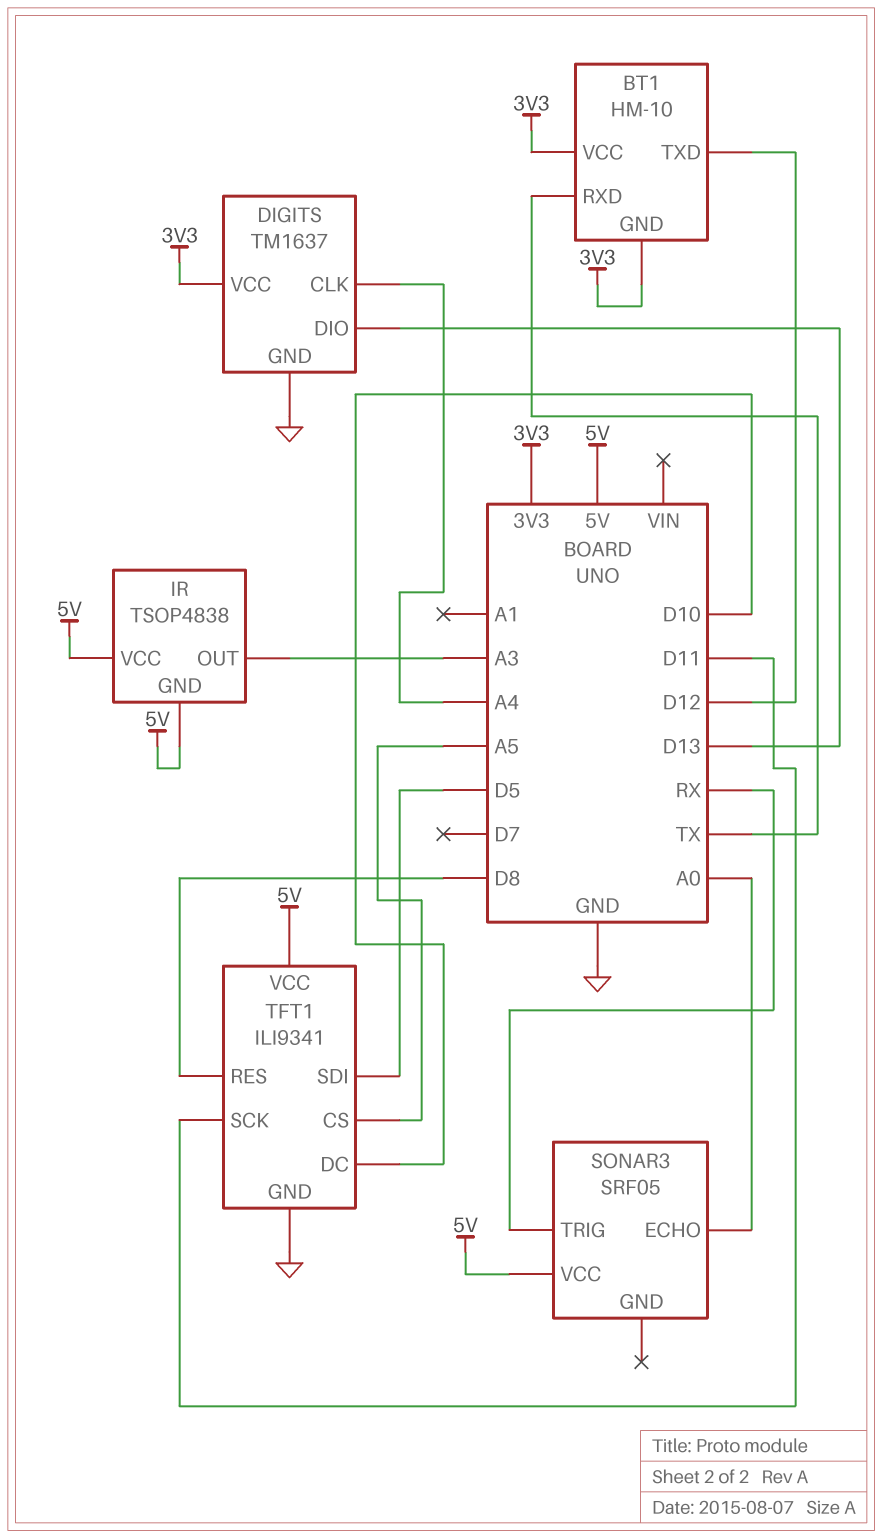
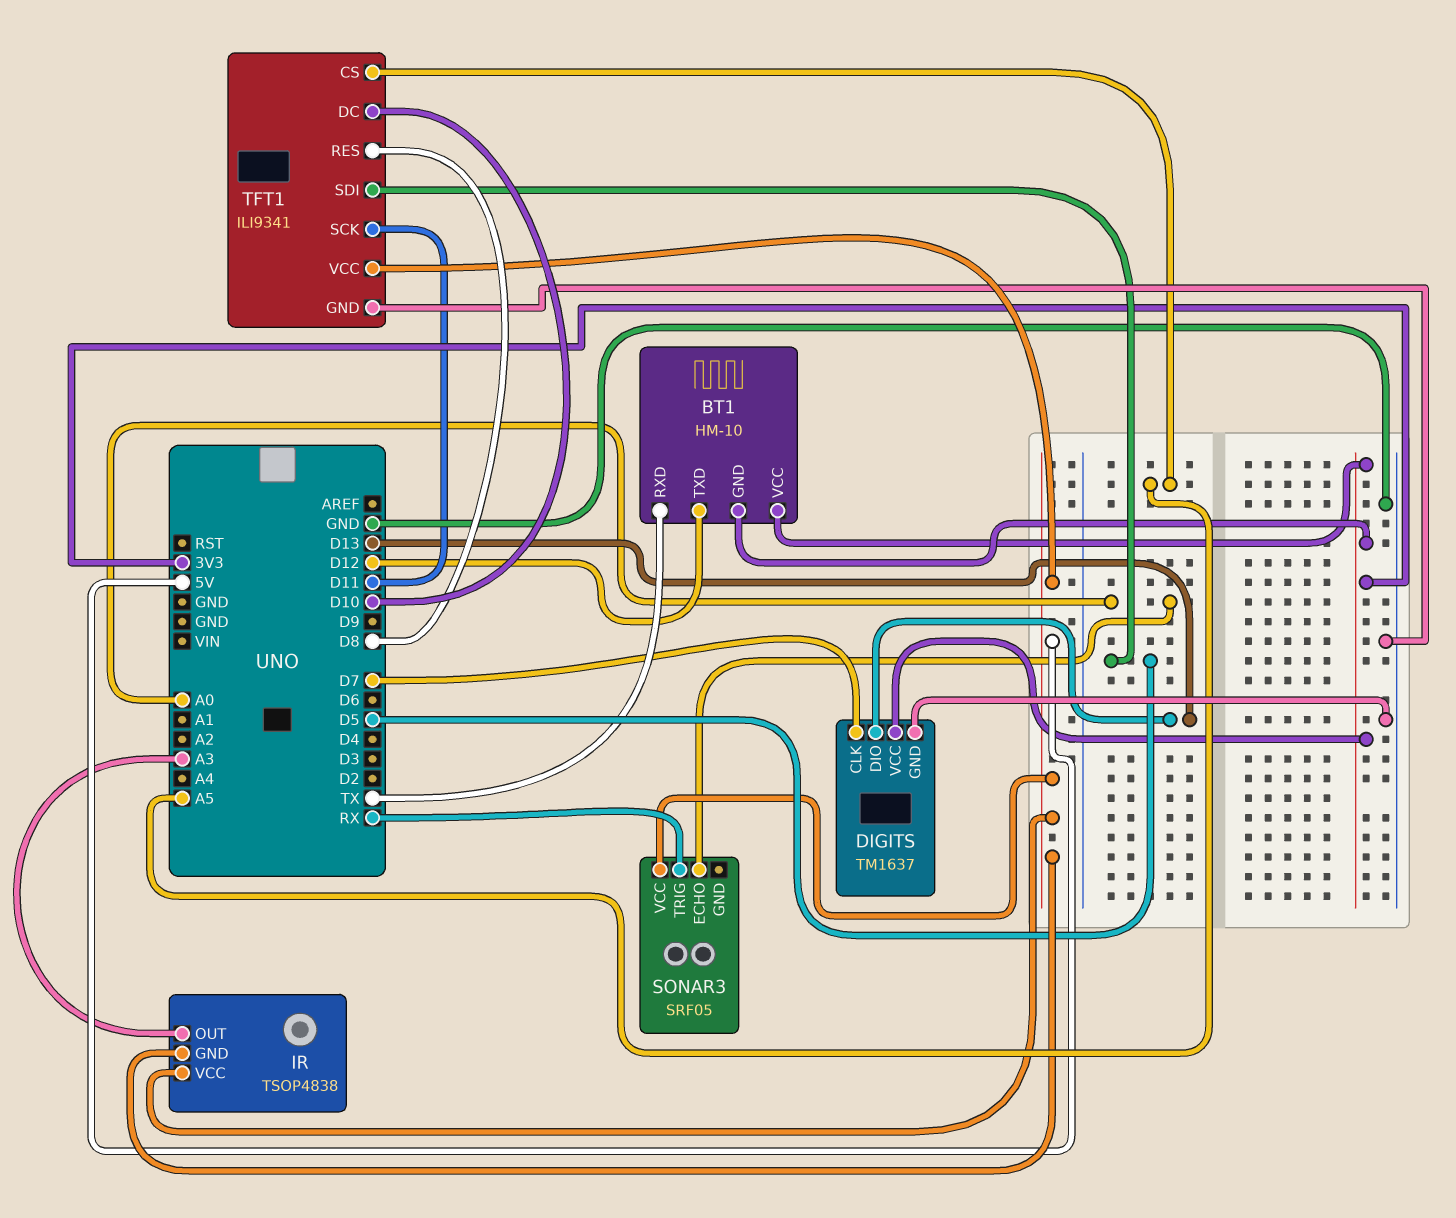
DIGITS pin CLK: A4 -> D7

